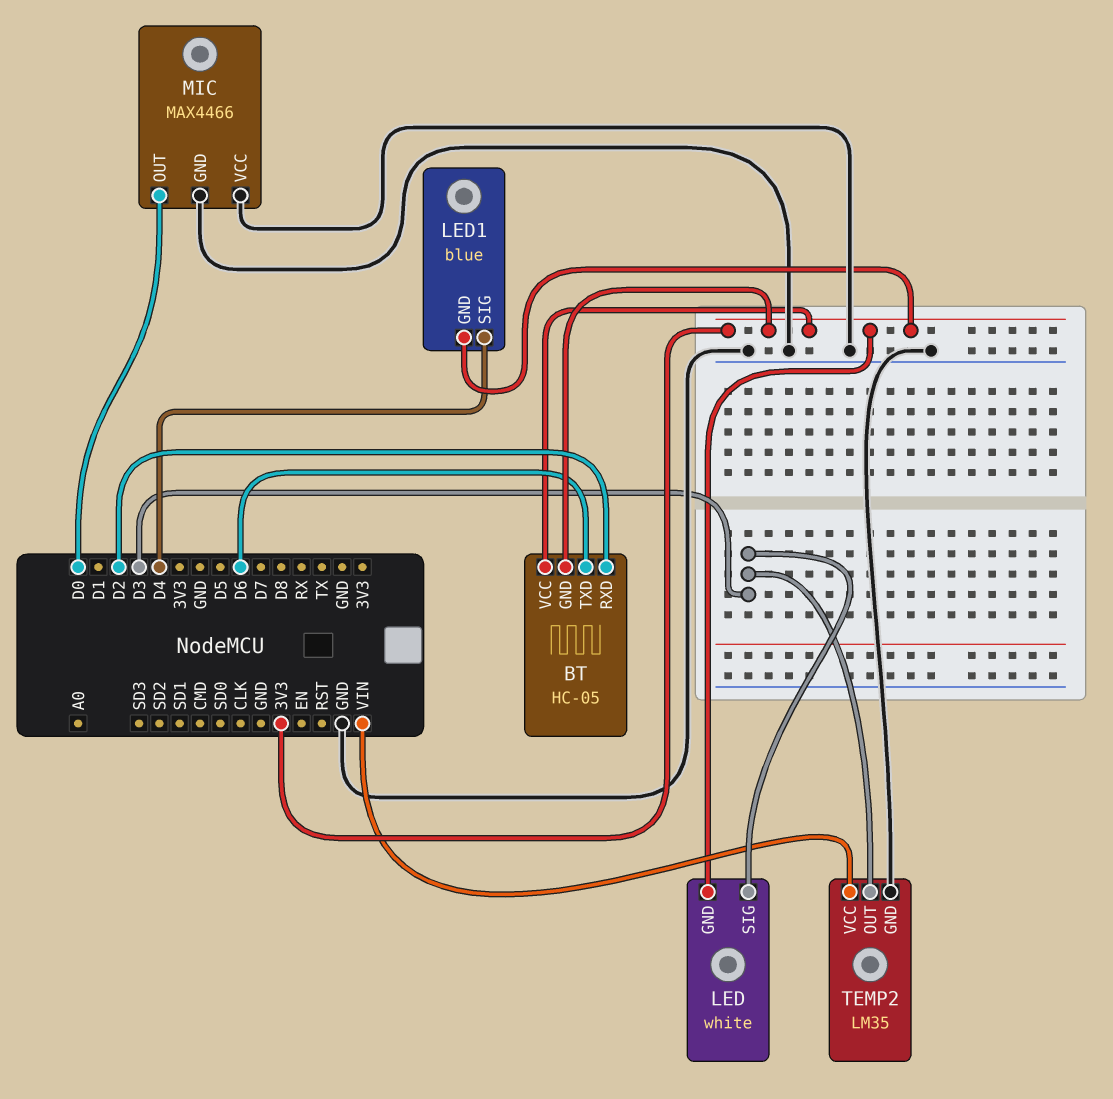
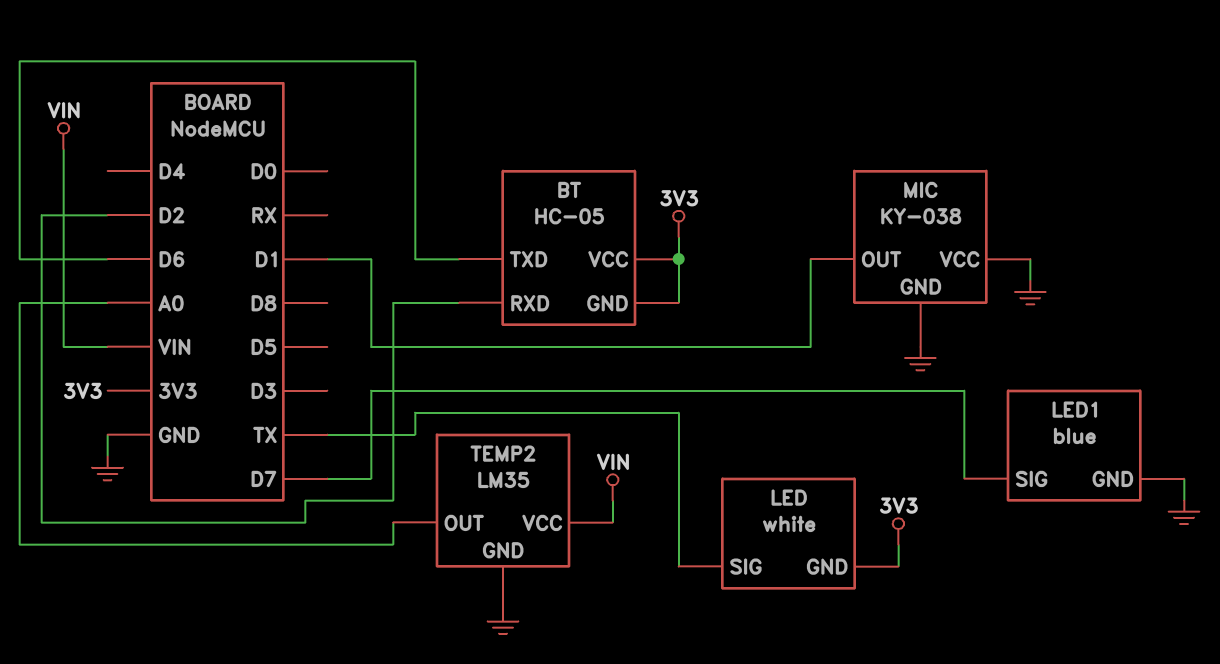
LED pin SIG: D3 -> TX
LED1 pin GND: 3V3 -> GND
LED1 pin SIG: D4 -> D7
MIC: MAX4466 -> KY-038
MIC pin OUT: D0 -> D1
TEMP2 pin OUT: D3 -> A0

